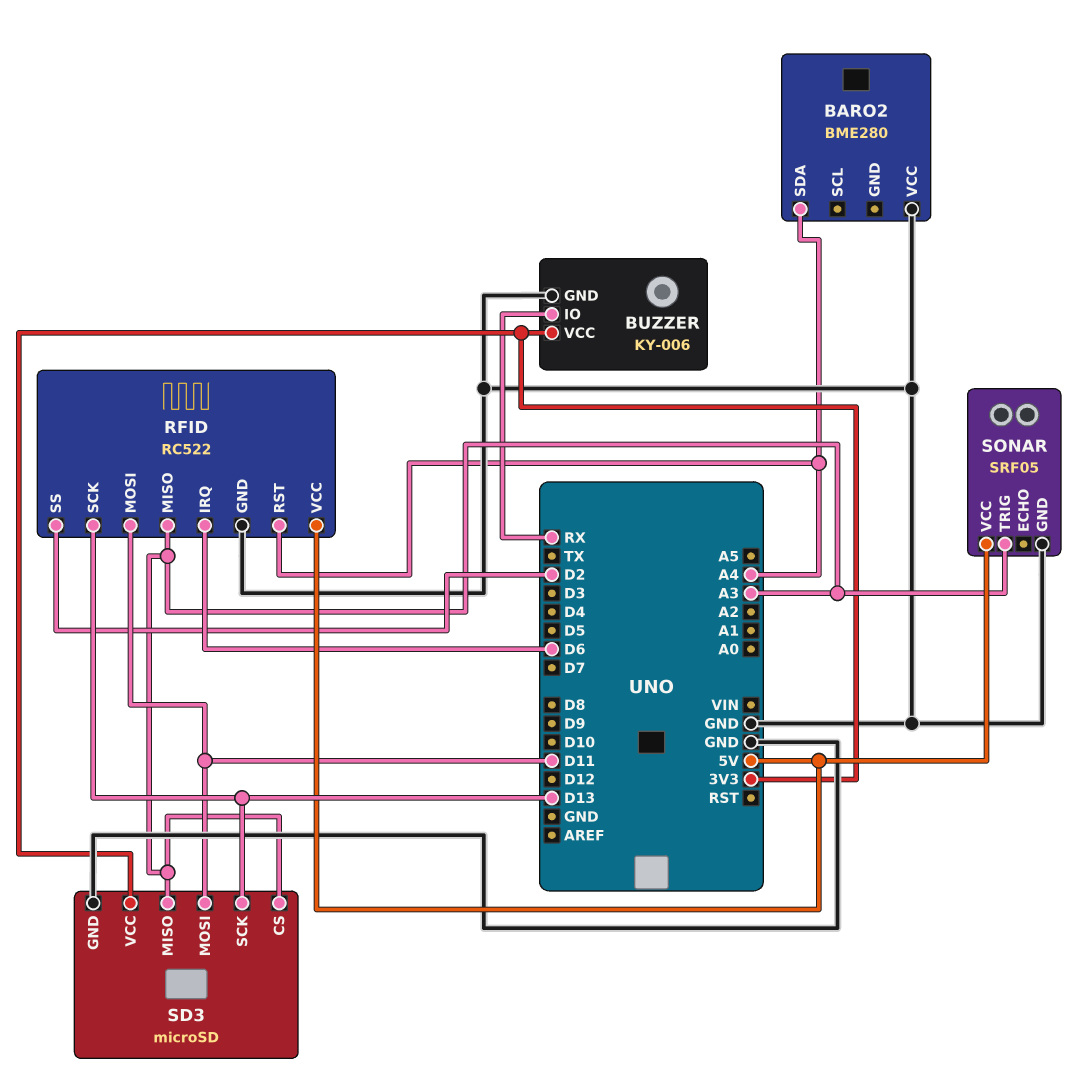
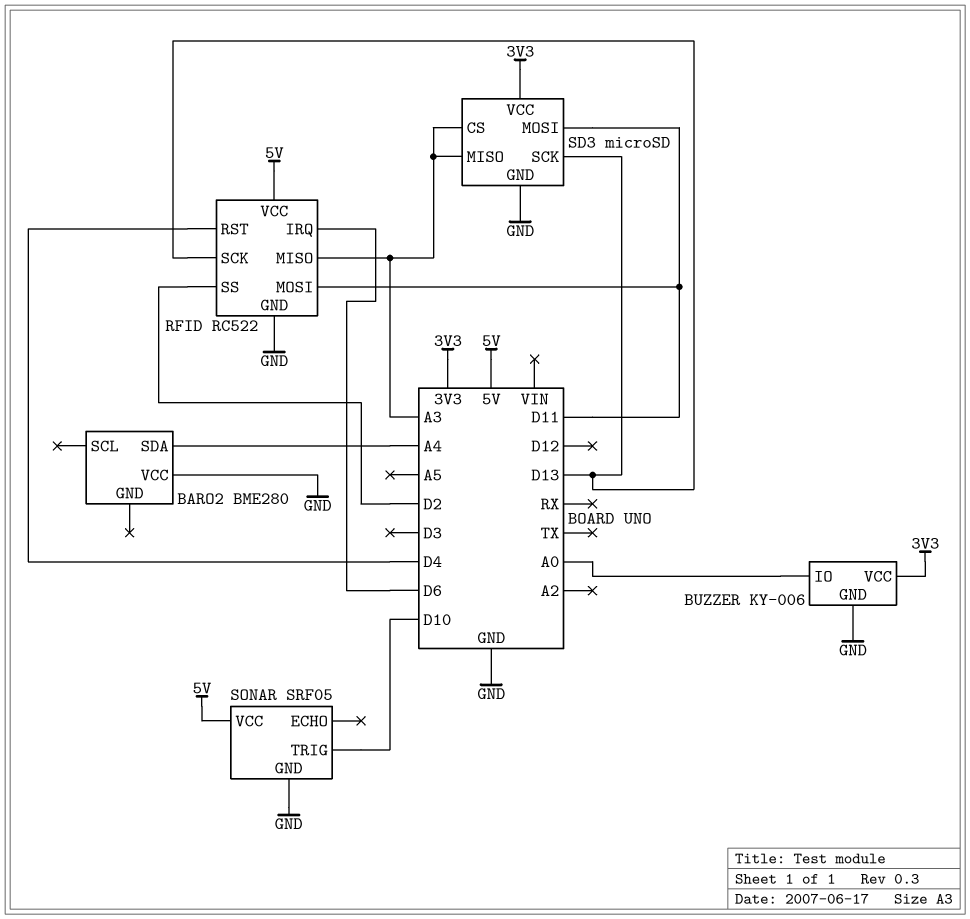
BUZZER pin IO: RX -> A0
RFID pin RST: A4 -> D4
SONAR pin TRIG: A3 -> D10

